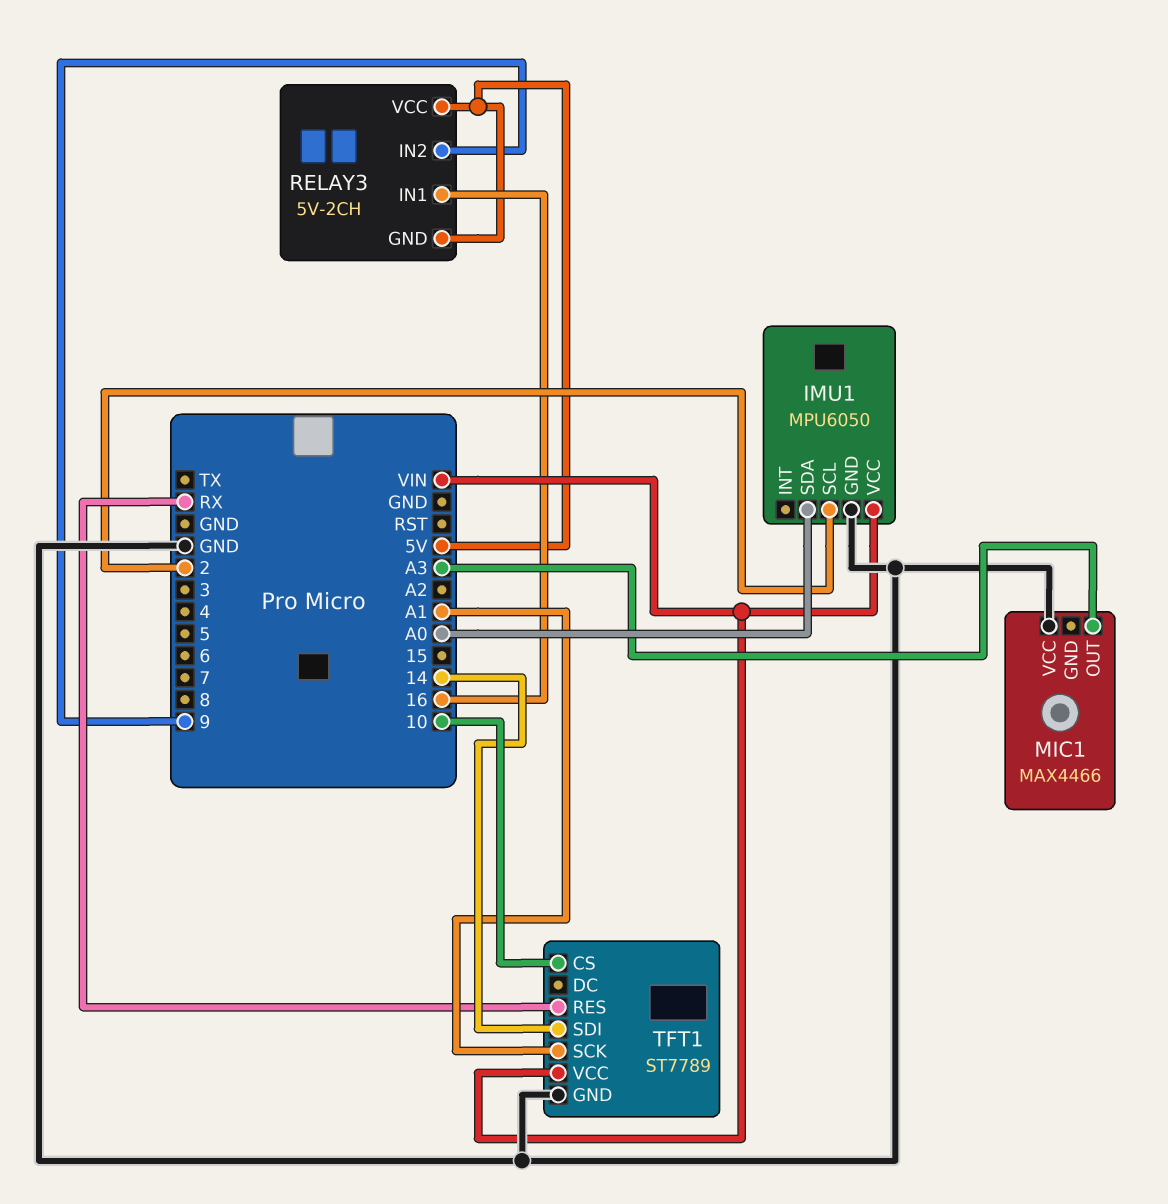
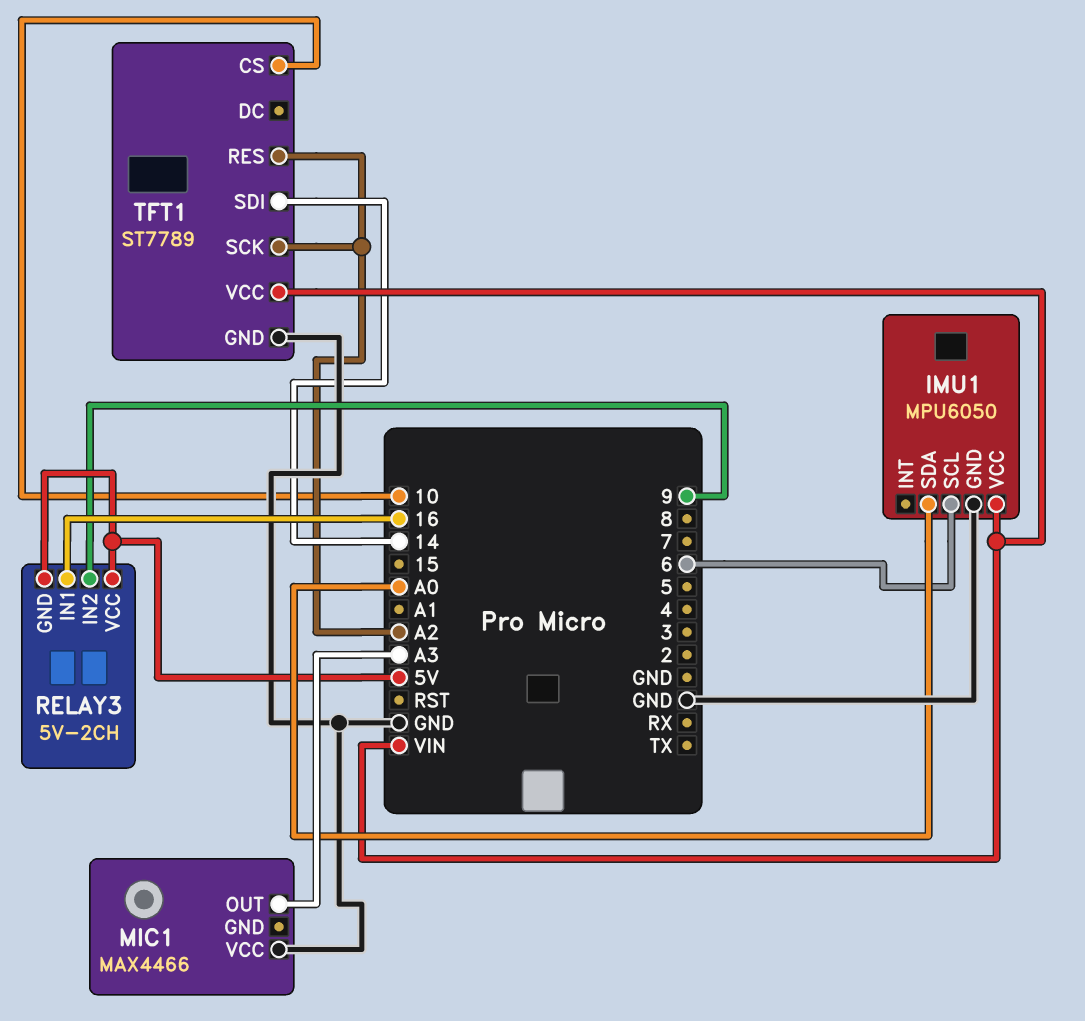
IMU1 pin SCL: 2 -> 6
TFT1 pin RES: RX -> A2
TFT1 pin SCK: A1 -> A2

